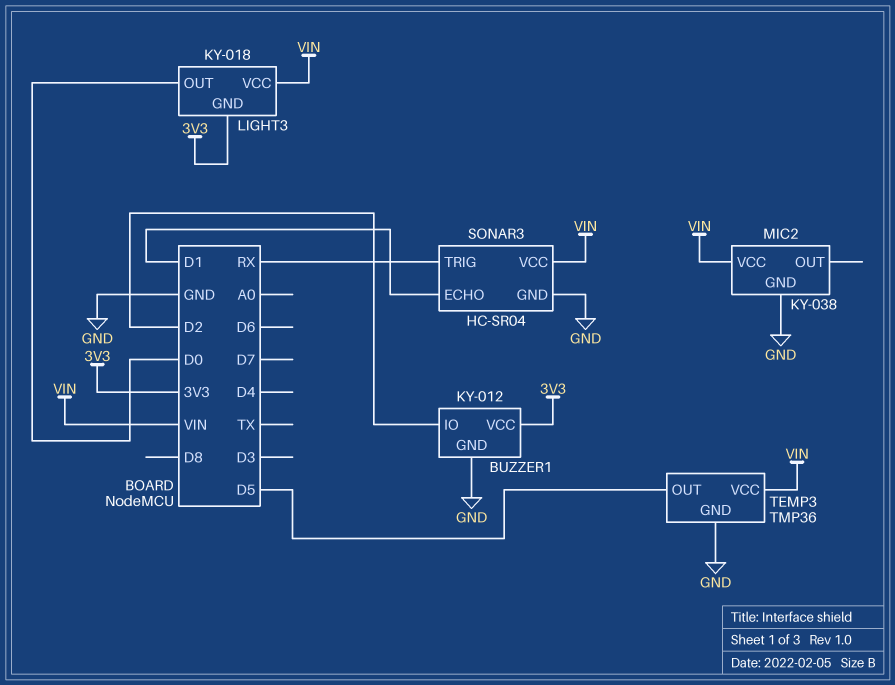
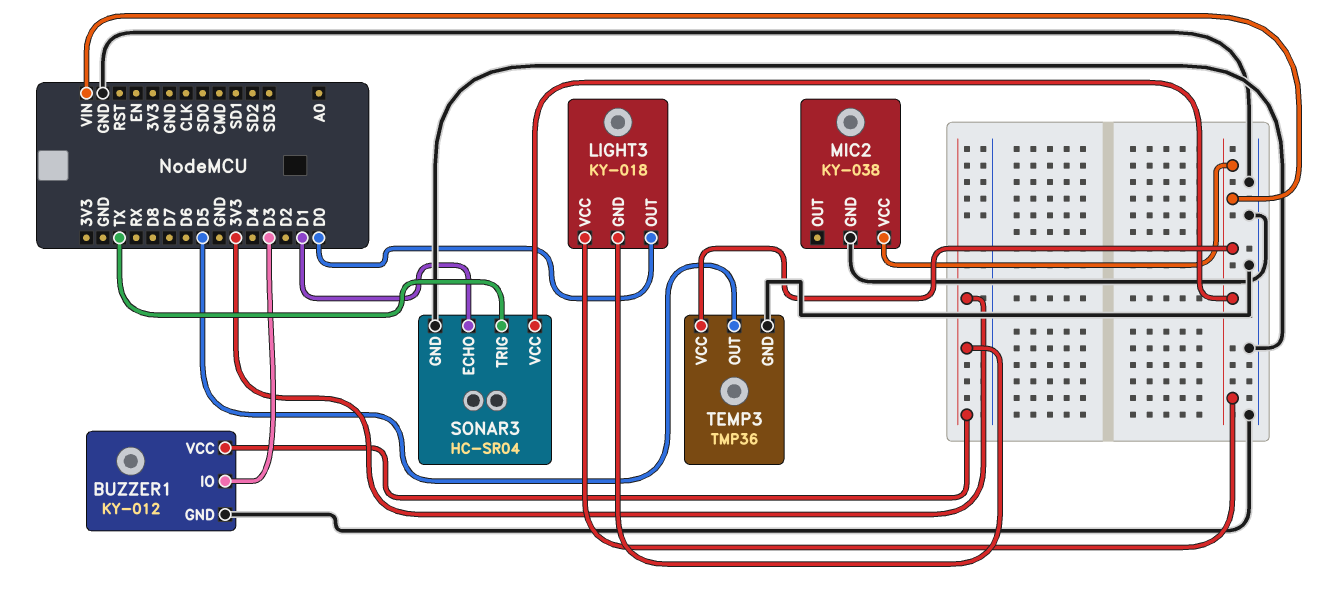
BUZZER1 pin IO: D2 -> D3
SONAR3 pin TRIG: RX -> TX

